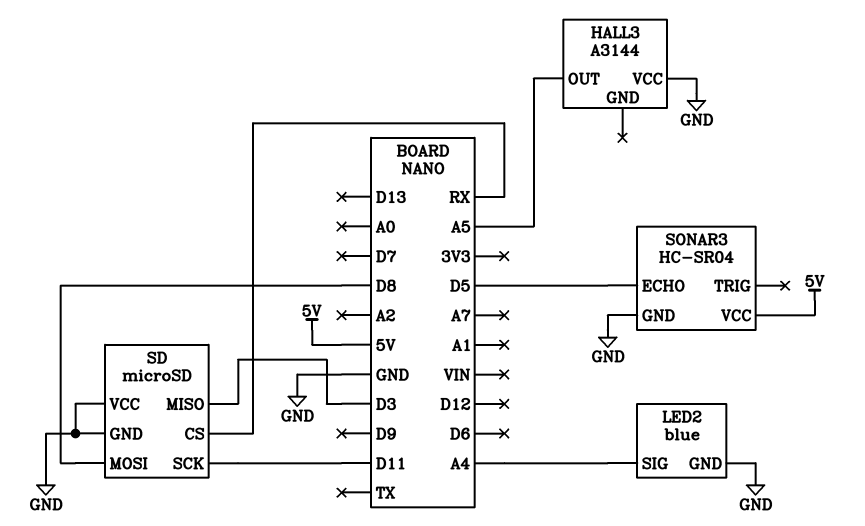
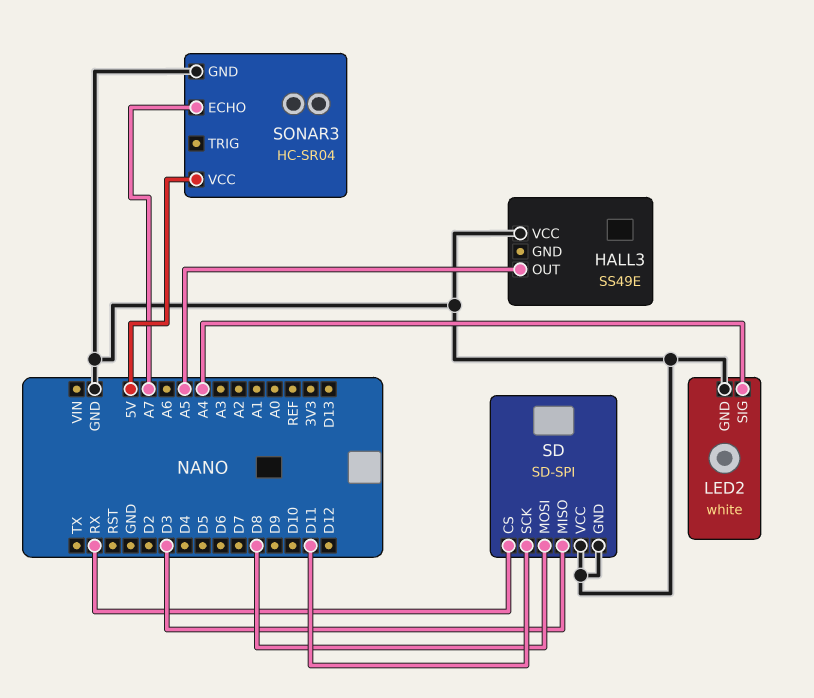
HALL3: A3144 -> SS49E
LED2: blue -> white
SD: microSD -> SD-SPI
SONAR3 pin ECHO: D5 -> A7

